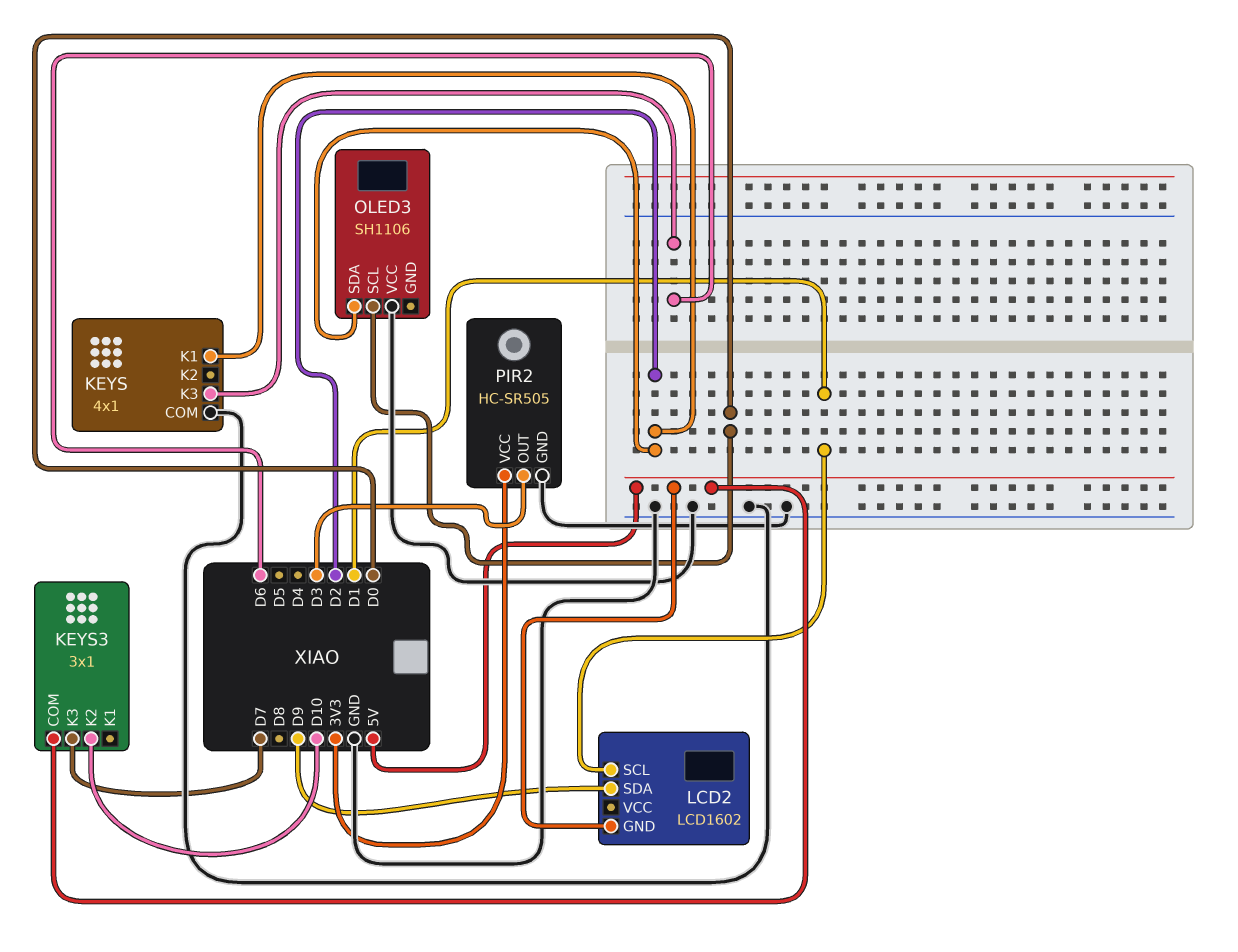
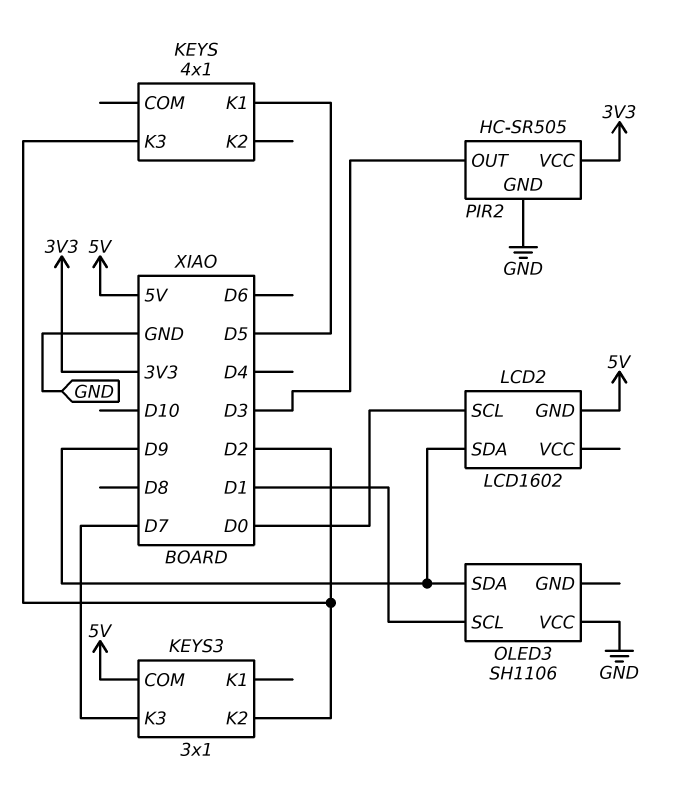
KEYS pin COM: GND -> none
KEYS pin K1: D2 -> D5
KEYS pin K3: D6 -> D2
KEYS3 pin K2: D10 -> D2
LCD2 pin SCL: D1 -> D0
OLED3 pin SCL: D0 -> D1
OLED3 pin SDA: D2 -> D9

